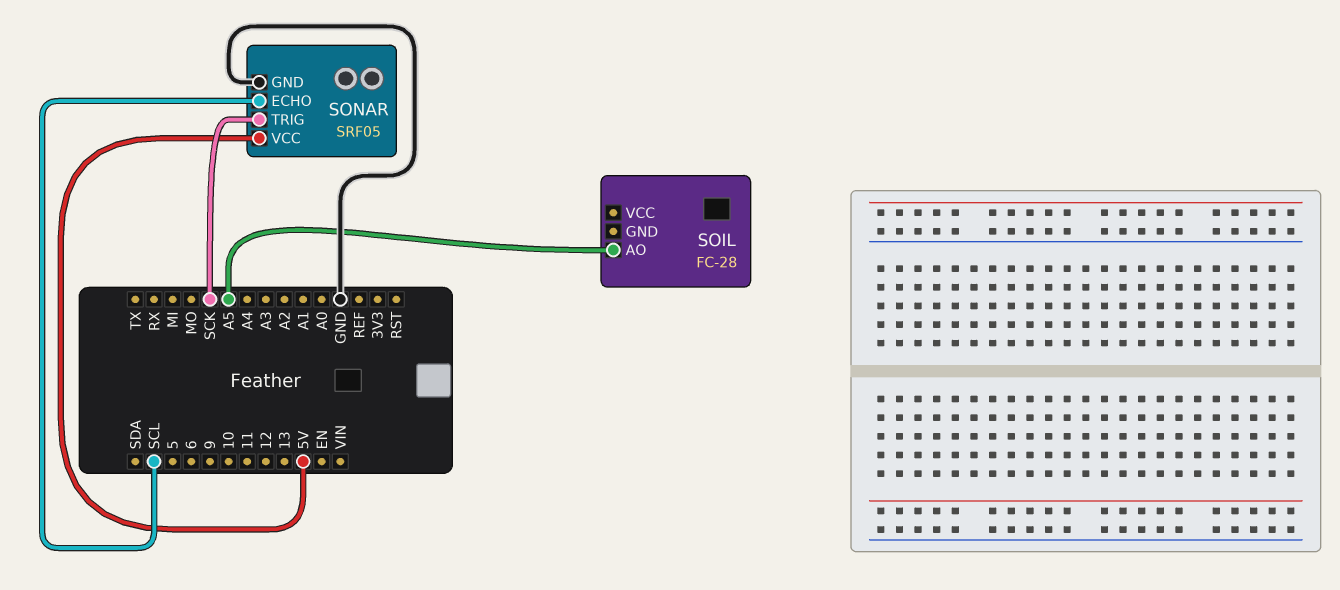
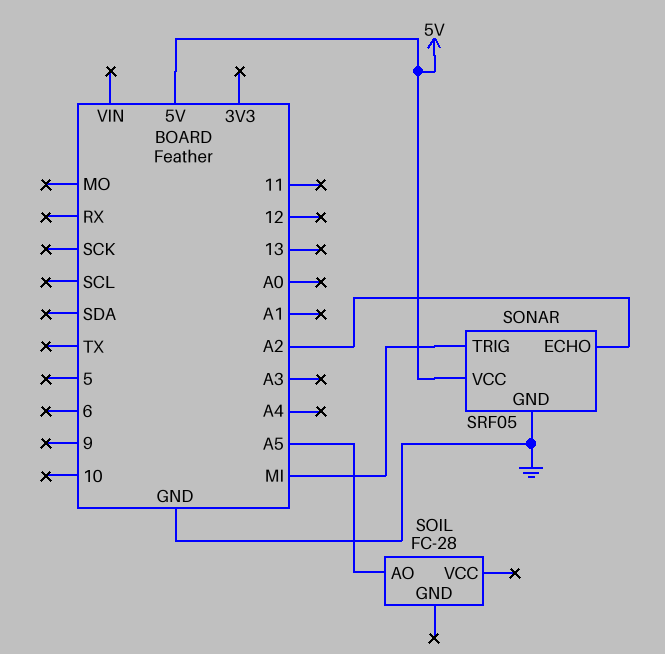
SONAR pin ECHO: SCL -> A2
SONAR pin TRIG: SCK -> MI

